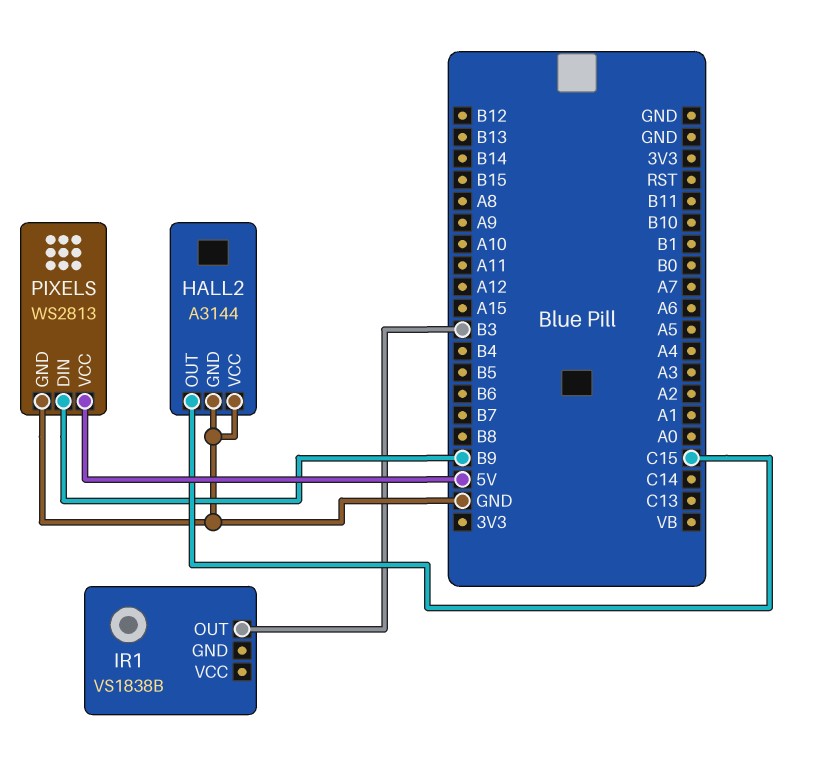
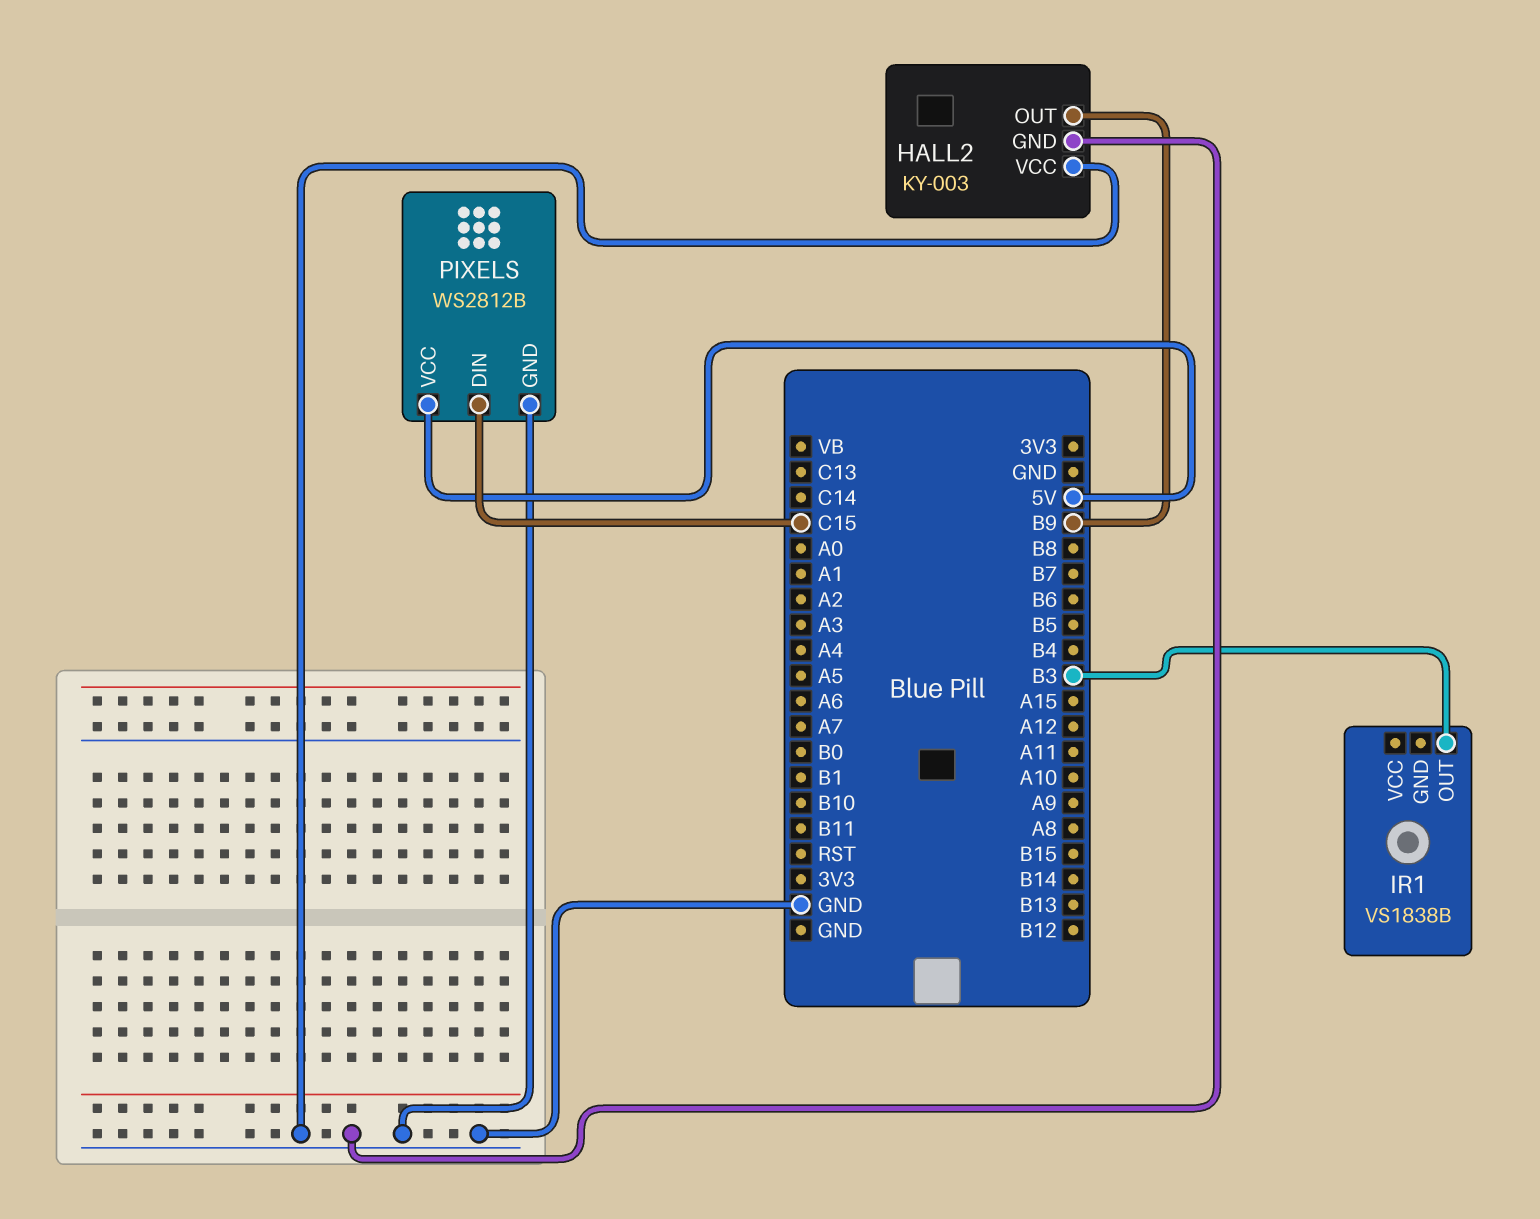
HALL2: A3144 -> KY-003
HALL2 pin OUT: C15 -> B9
PIXELS: WS2813 -> WS2812B
PIXELS pin DIN: B9 -> C15

